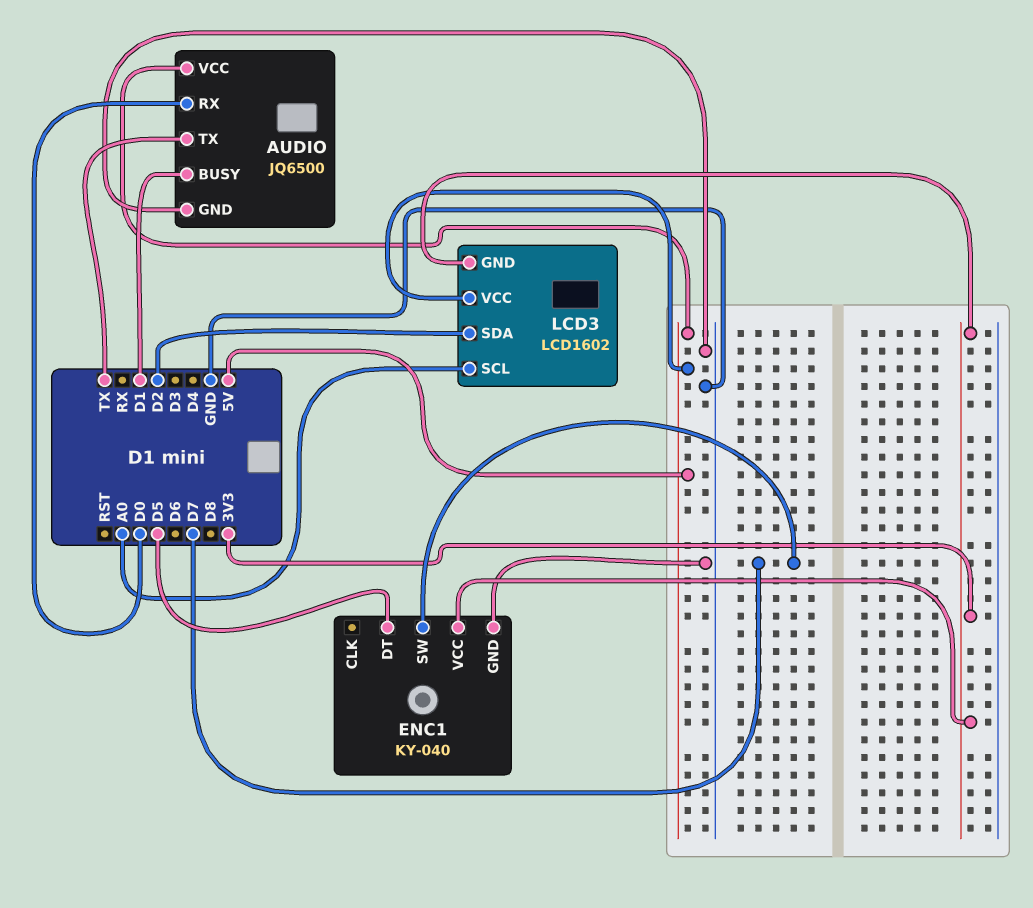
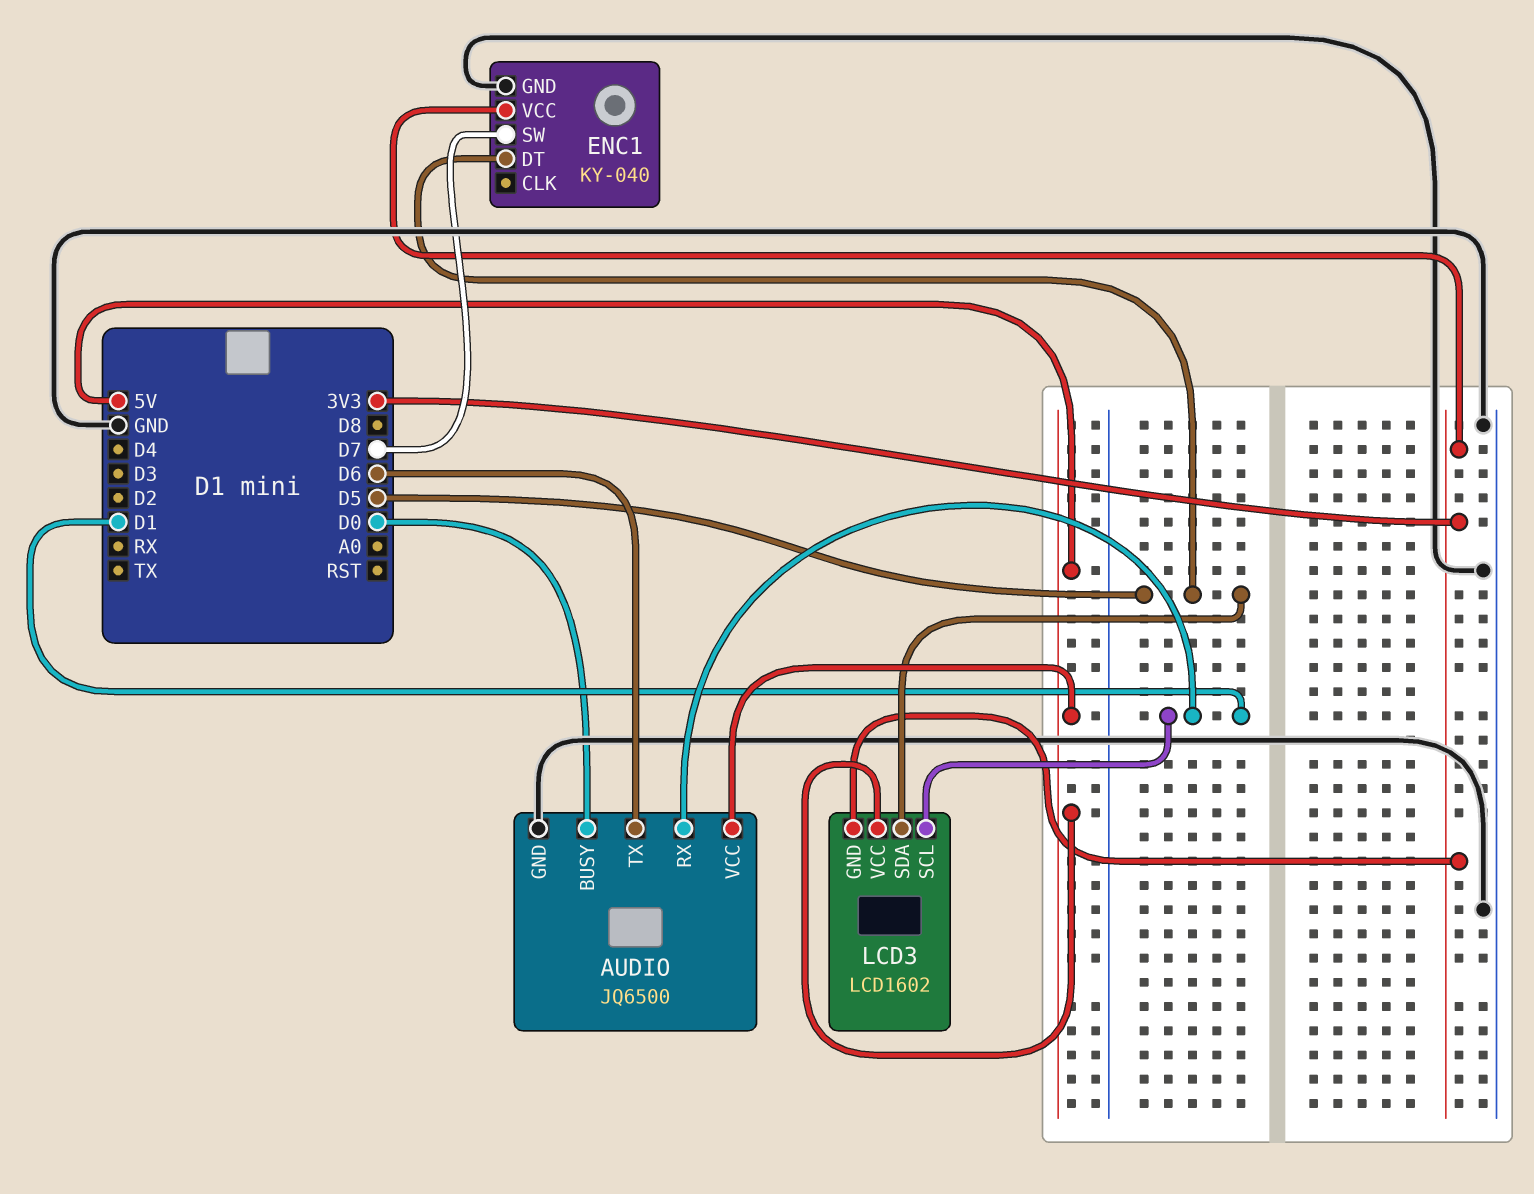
AUDIO pin BUSY: D1 -> D0
AUDIO pin RX: D0 -> D1
AUDIO pin TX: TX -> D6
LCD3 pin SCL: A0 -> D1
LCD3 pin SDA: D2 -> D5

